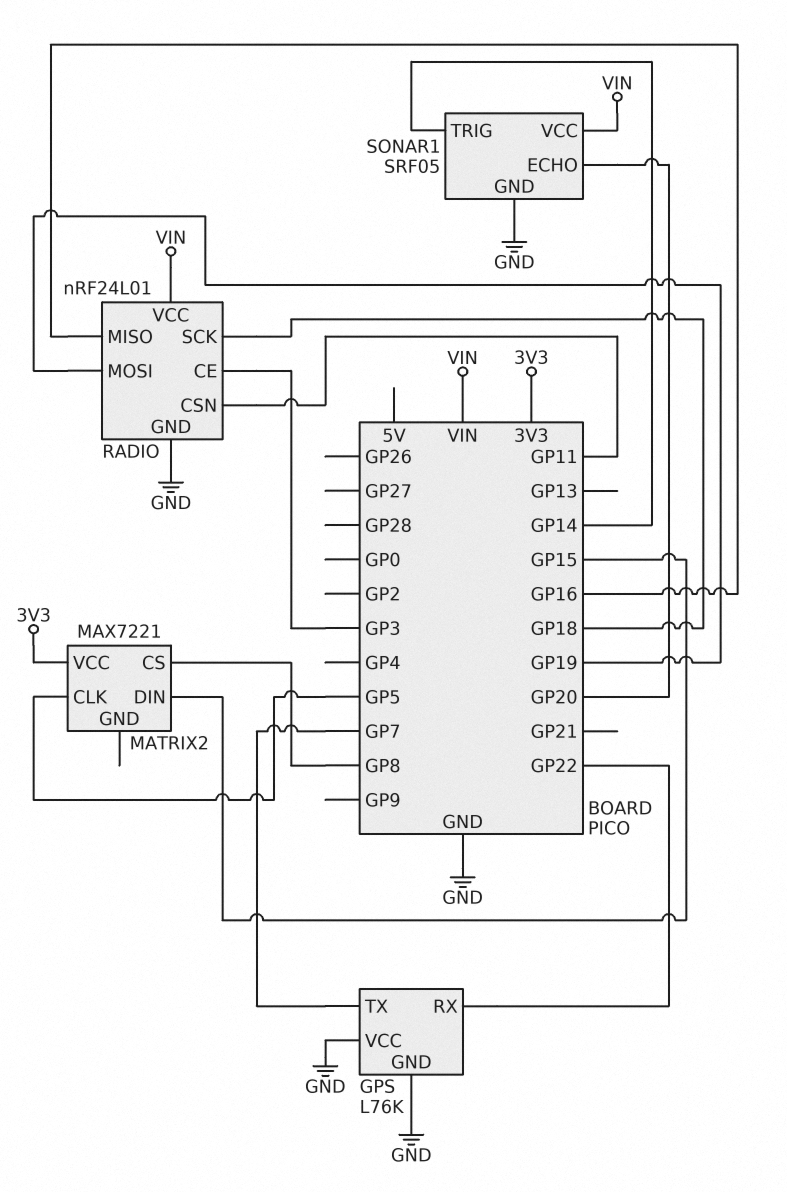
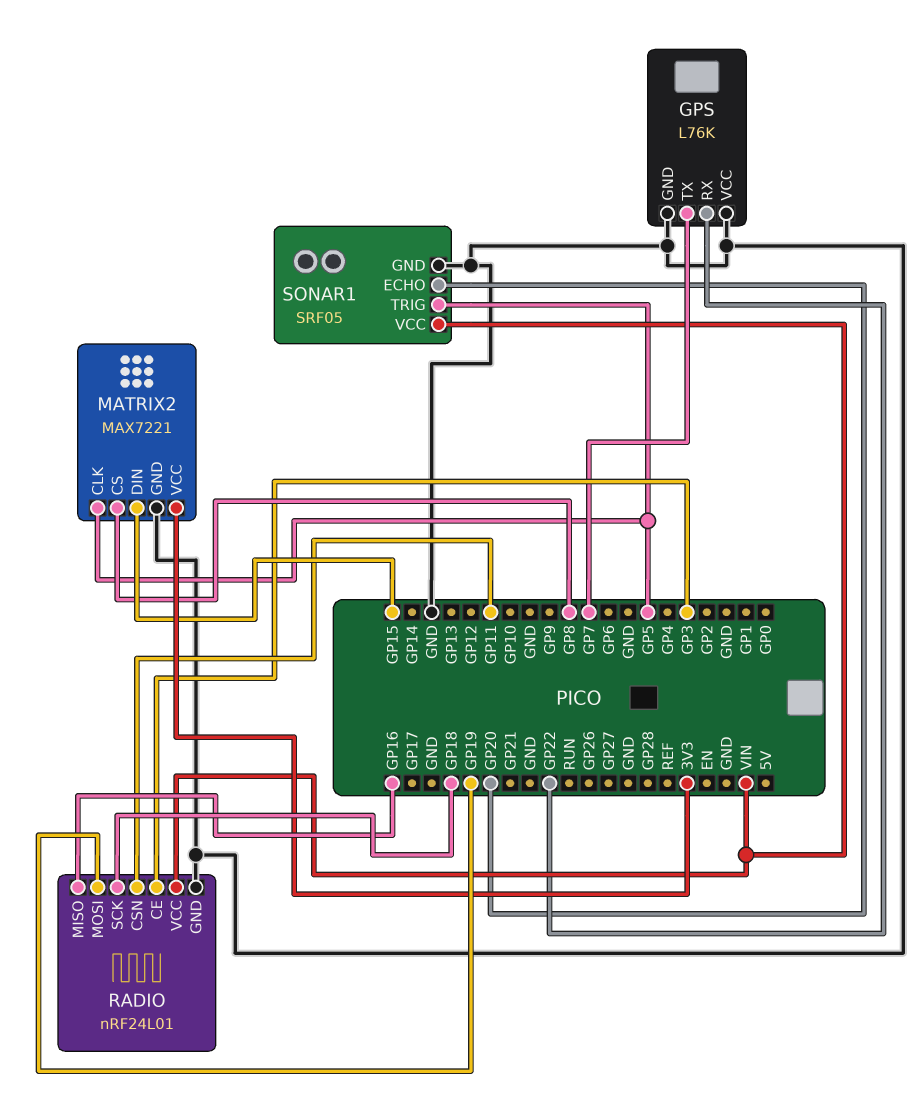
MATRIX2 pin GND: none -> GND
SONAR1 pin TRIG: GP14 -> GP5

